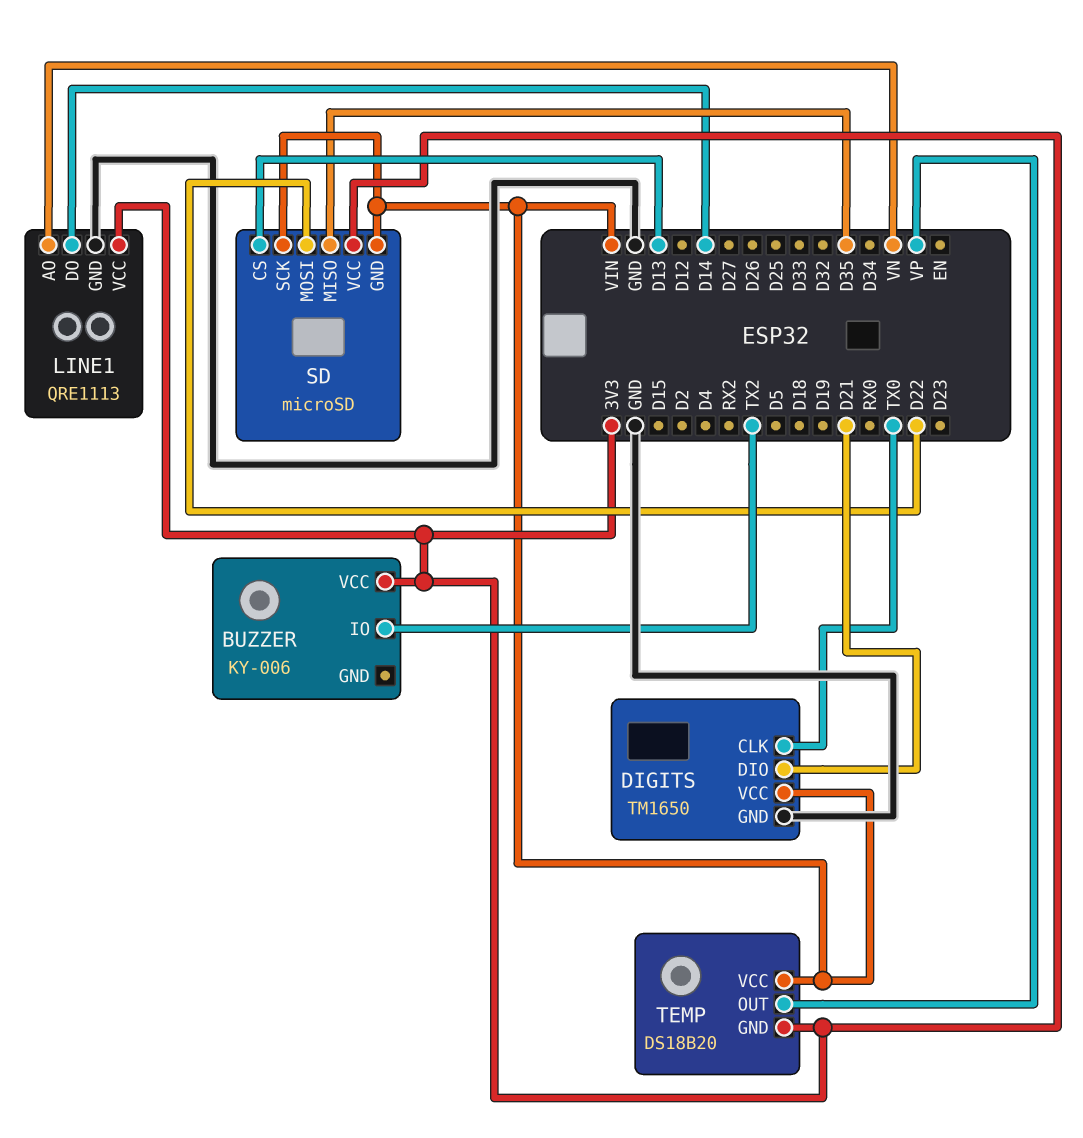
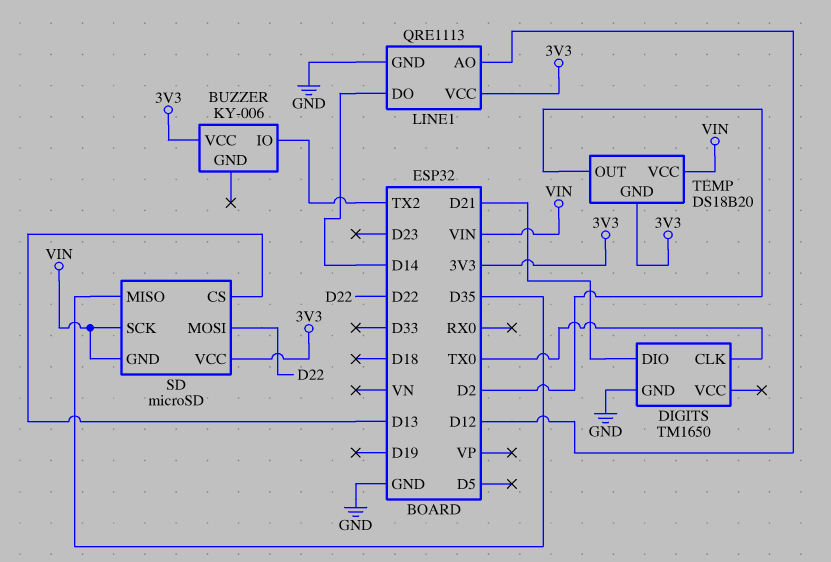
DIGITS pin VCC: VIN -> none
LINE1 pin AO: VN -> D12
TEMP pin OUT: VP -> D2

